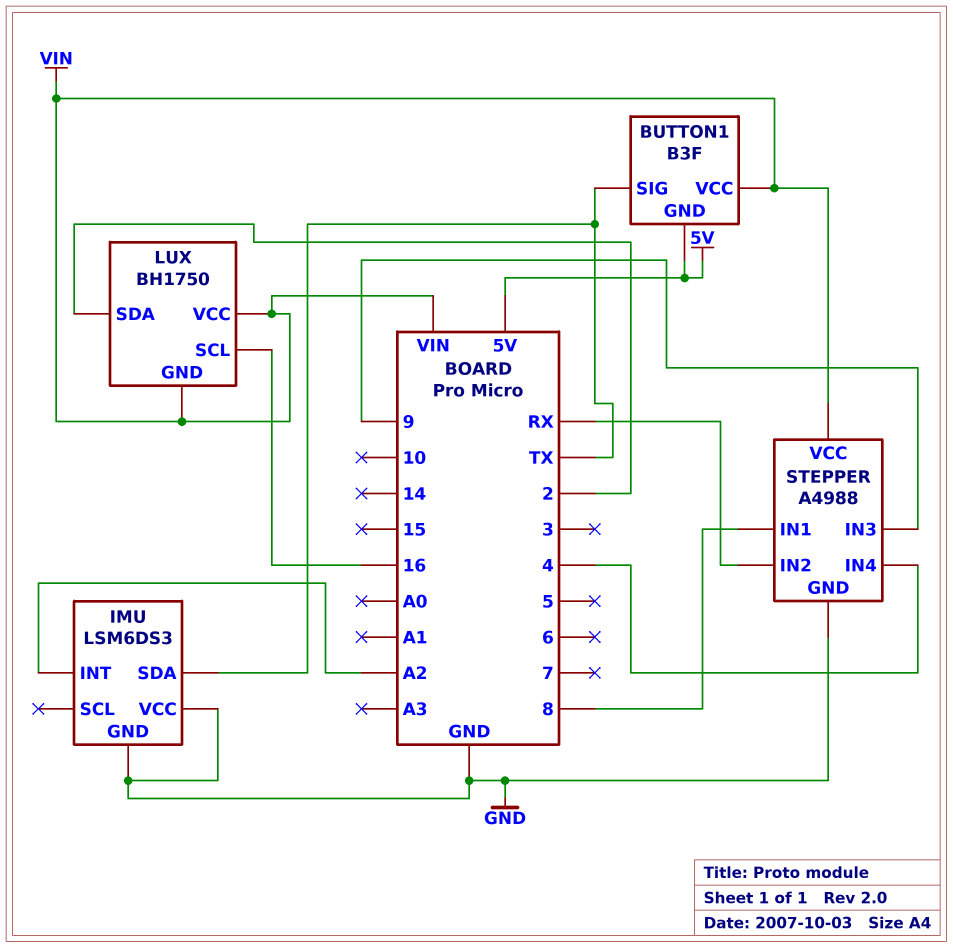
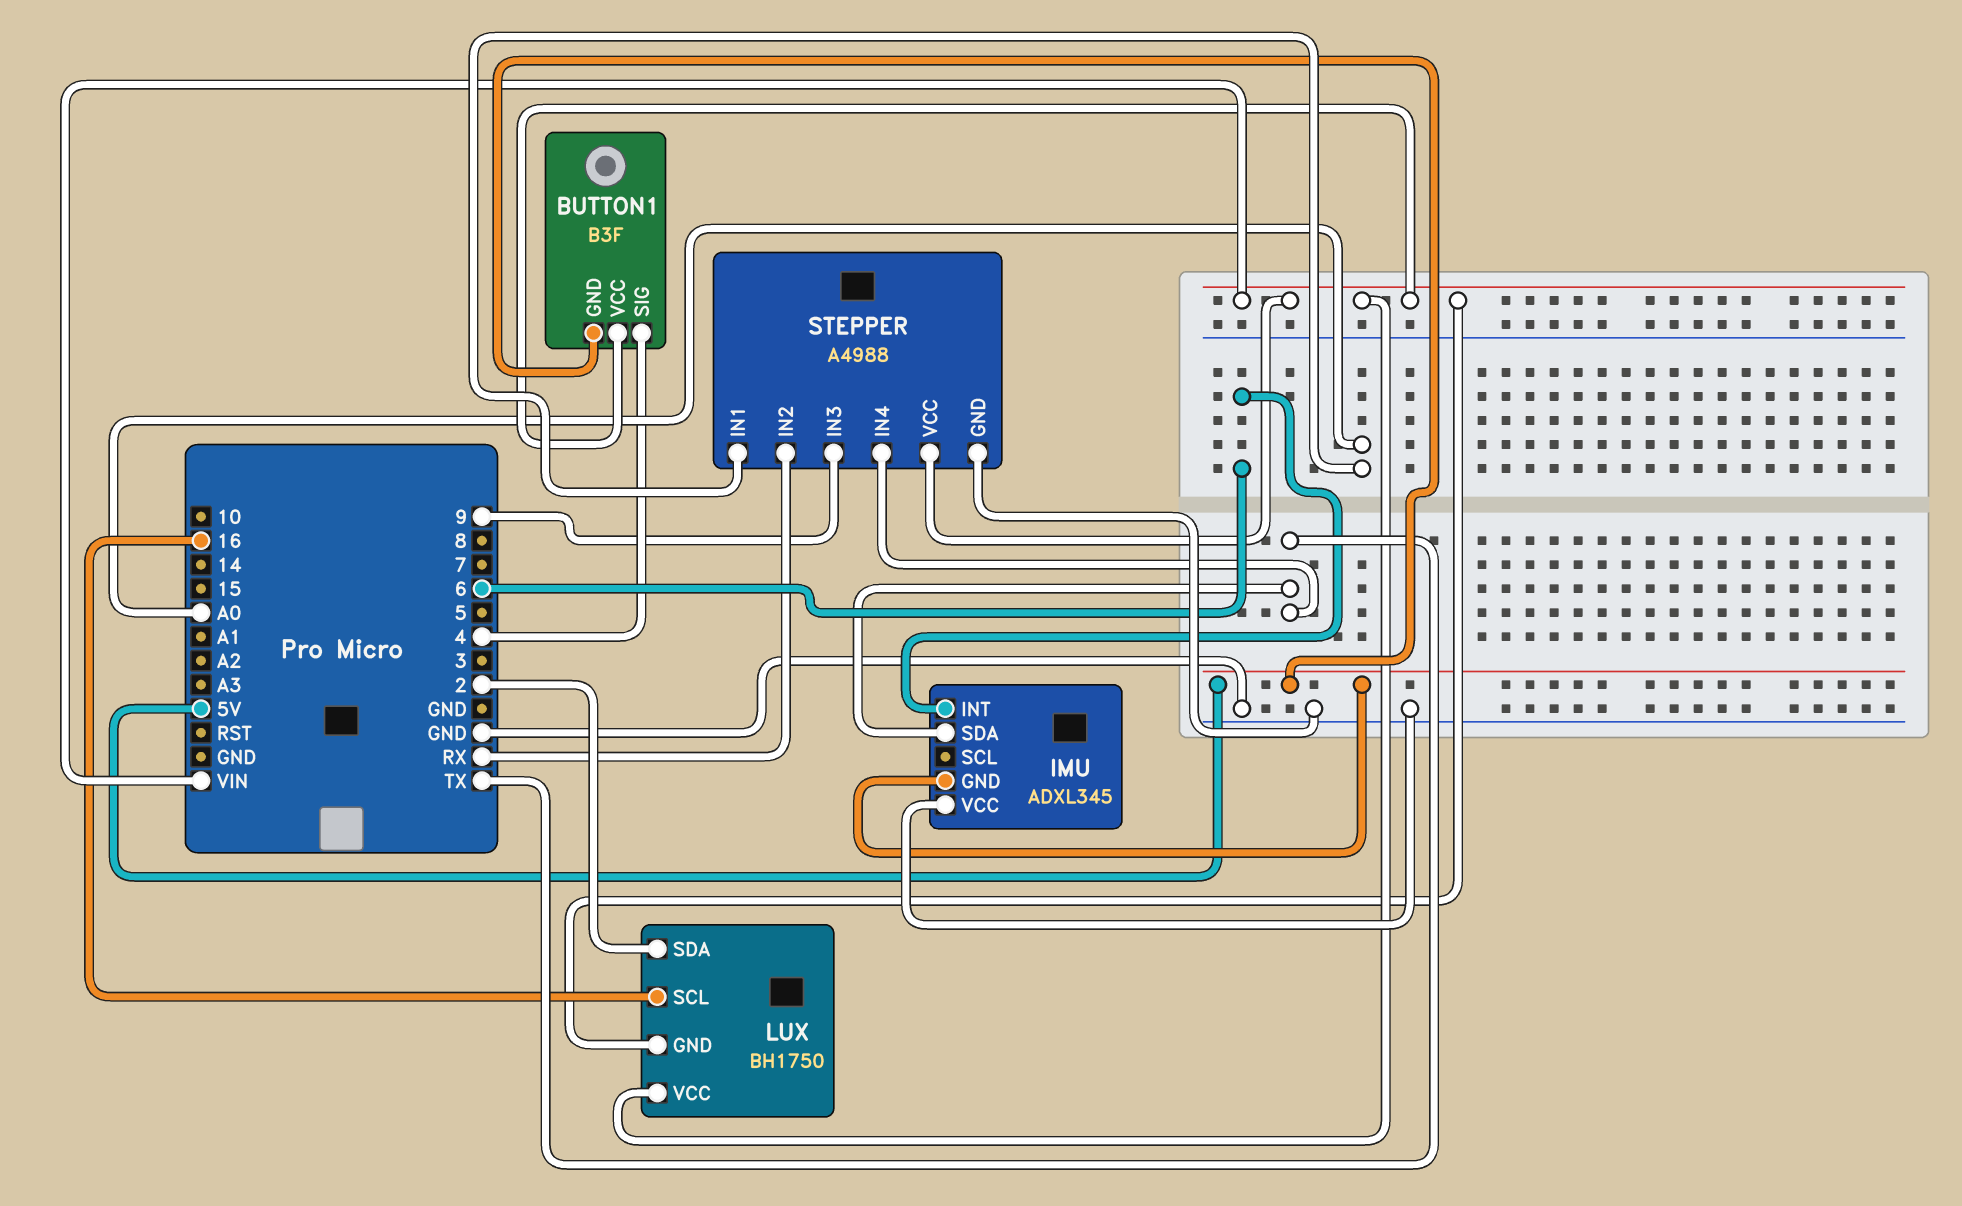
BUTTON1 pin SIG: TX -> 4
IMU: LSM6DS3 -> ADXL345
IMU pin GND: GND -> 5V
IMU pin INT: A2 -> 6
STEPPER pin IN1: 8 -> A0
STEPPER pin IN4: 4 -> TX

